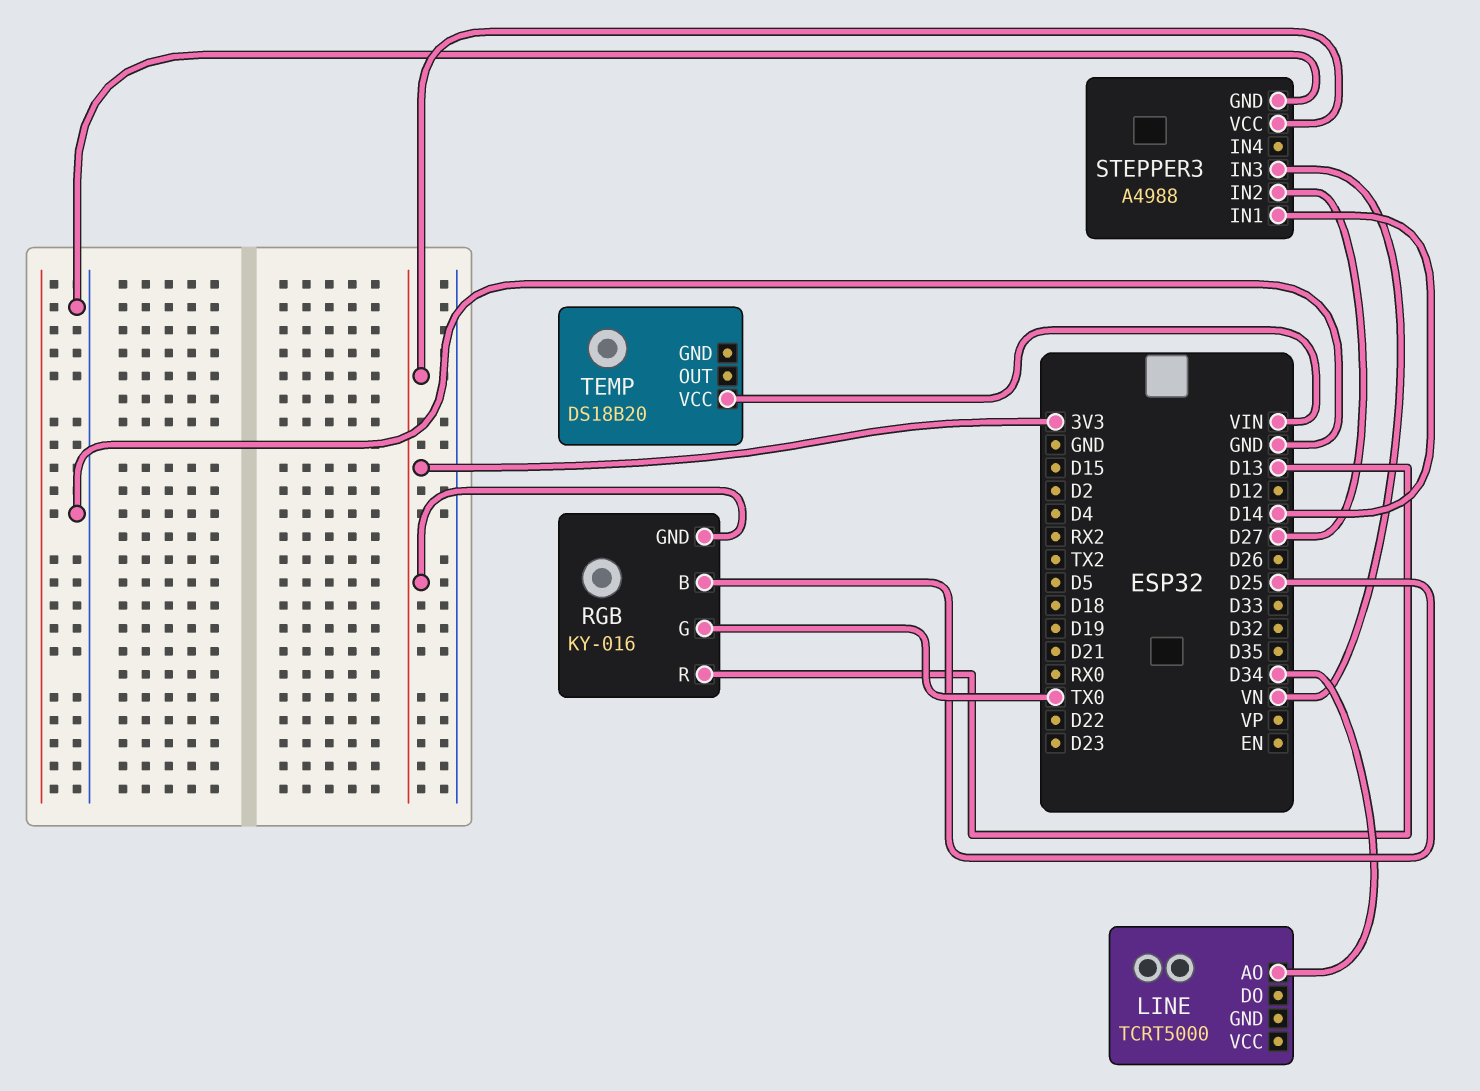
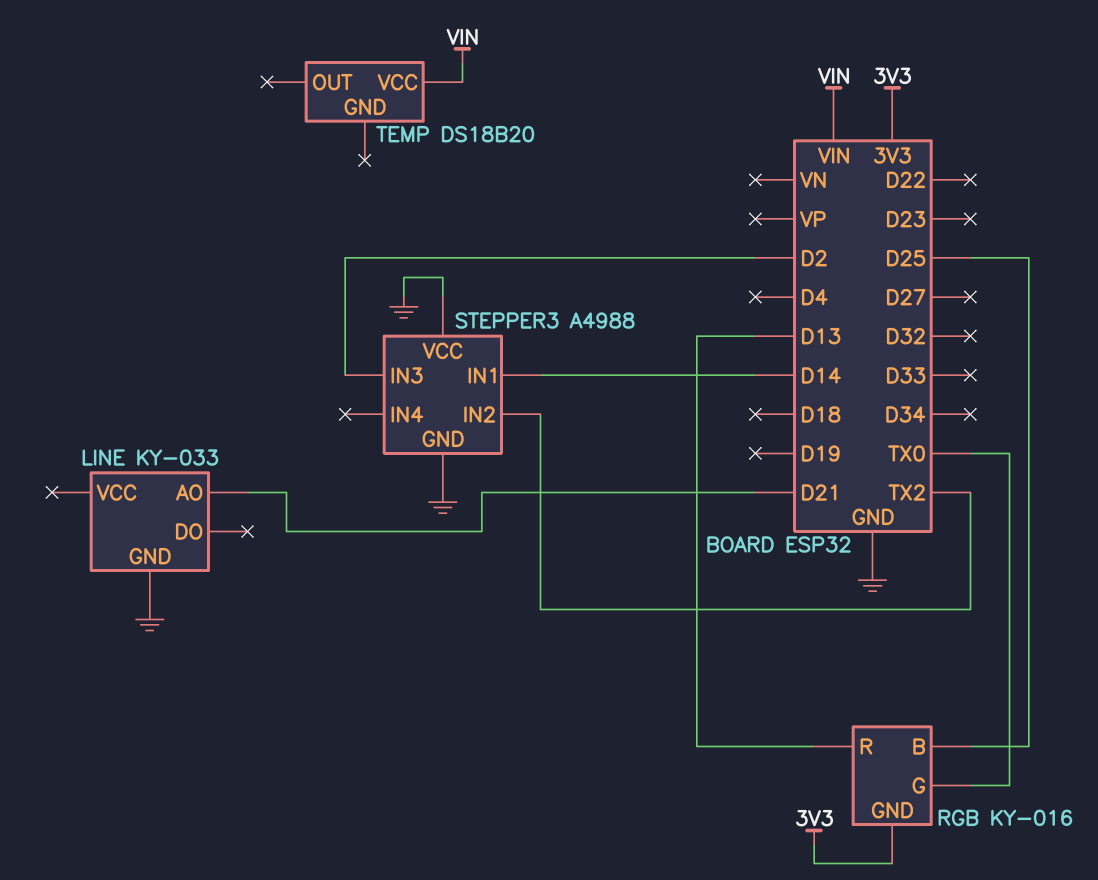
LINE: TCRT5000 -> KY-033
LINE pin AO: D34 -> D21
LINE pin GND: none -> GND
STEPPER3 pin IN2: D27 -> TX2
STEPPER3 pin IN3: VN -> D2
STEPPER3 pin VCC: 3V3 -> GND

